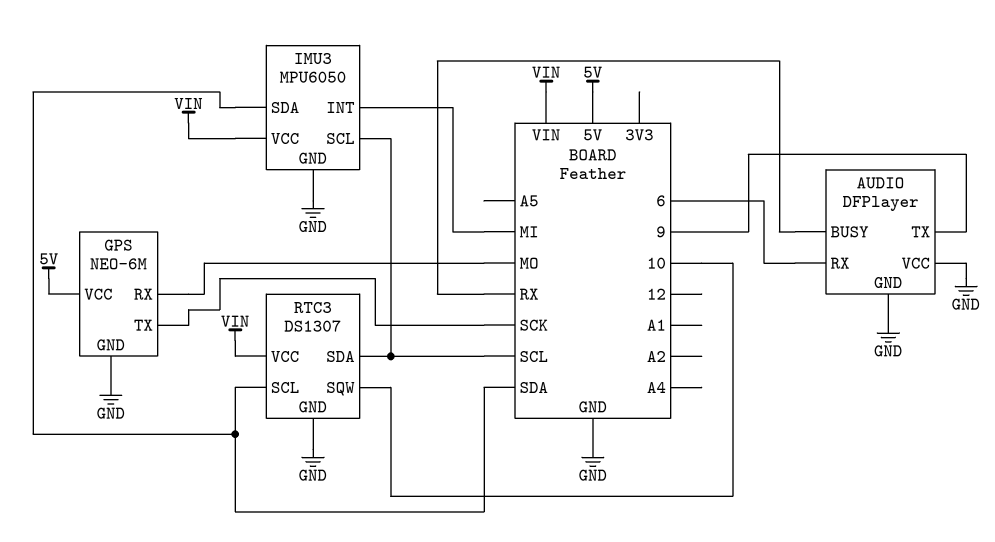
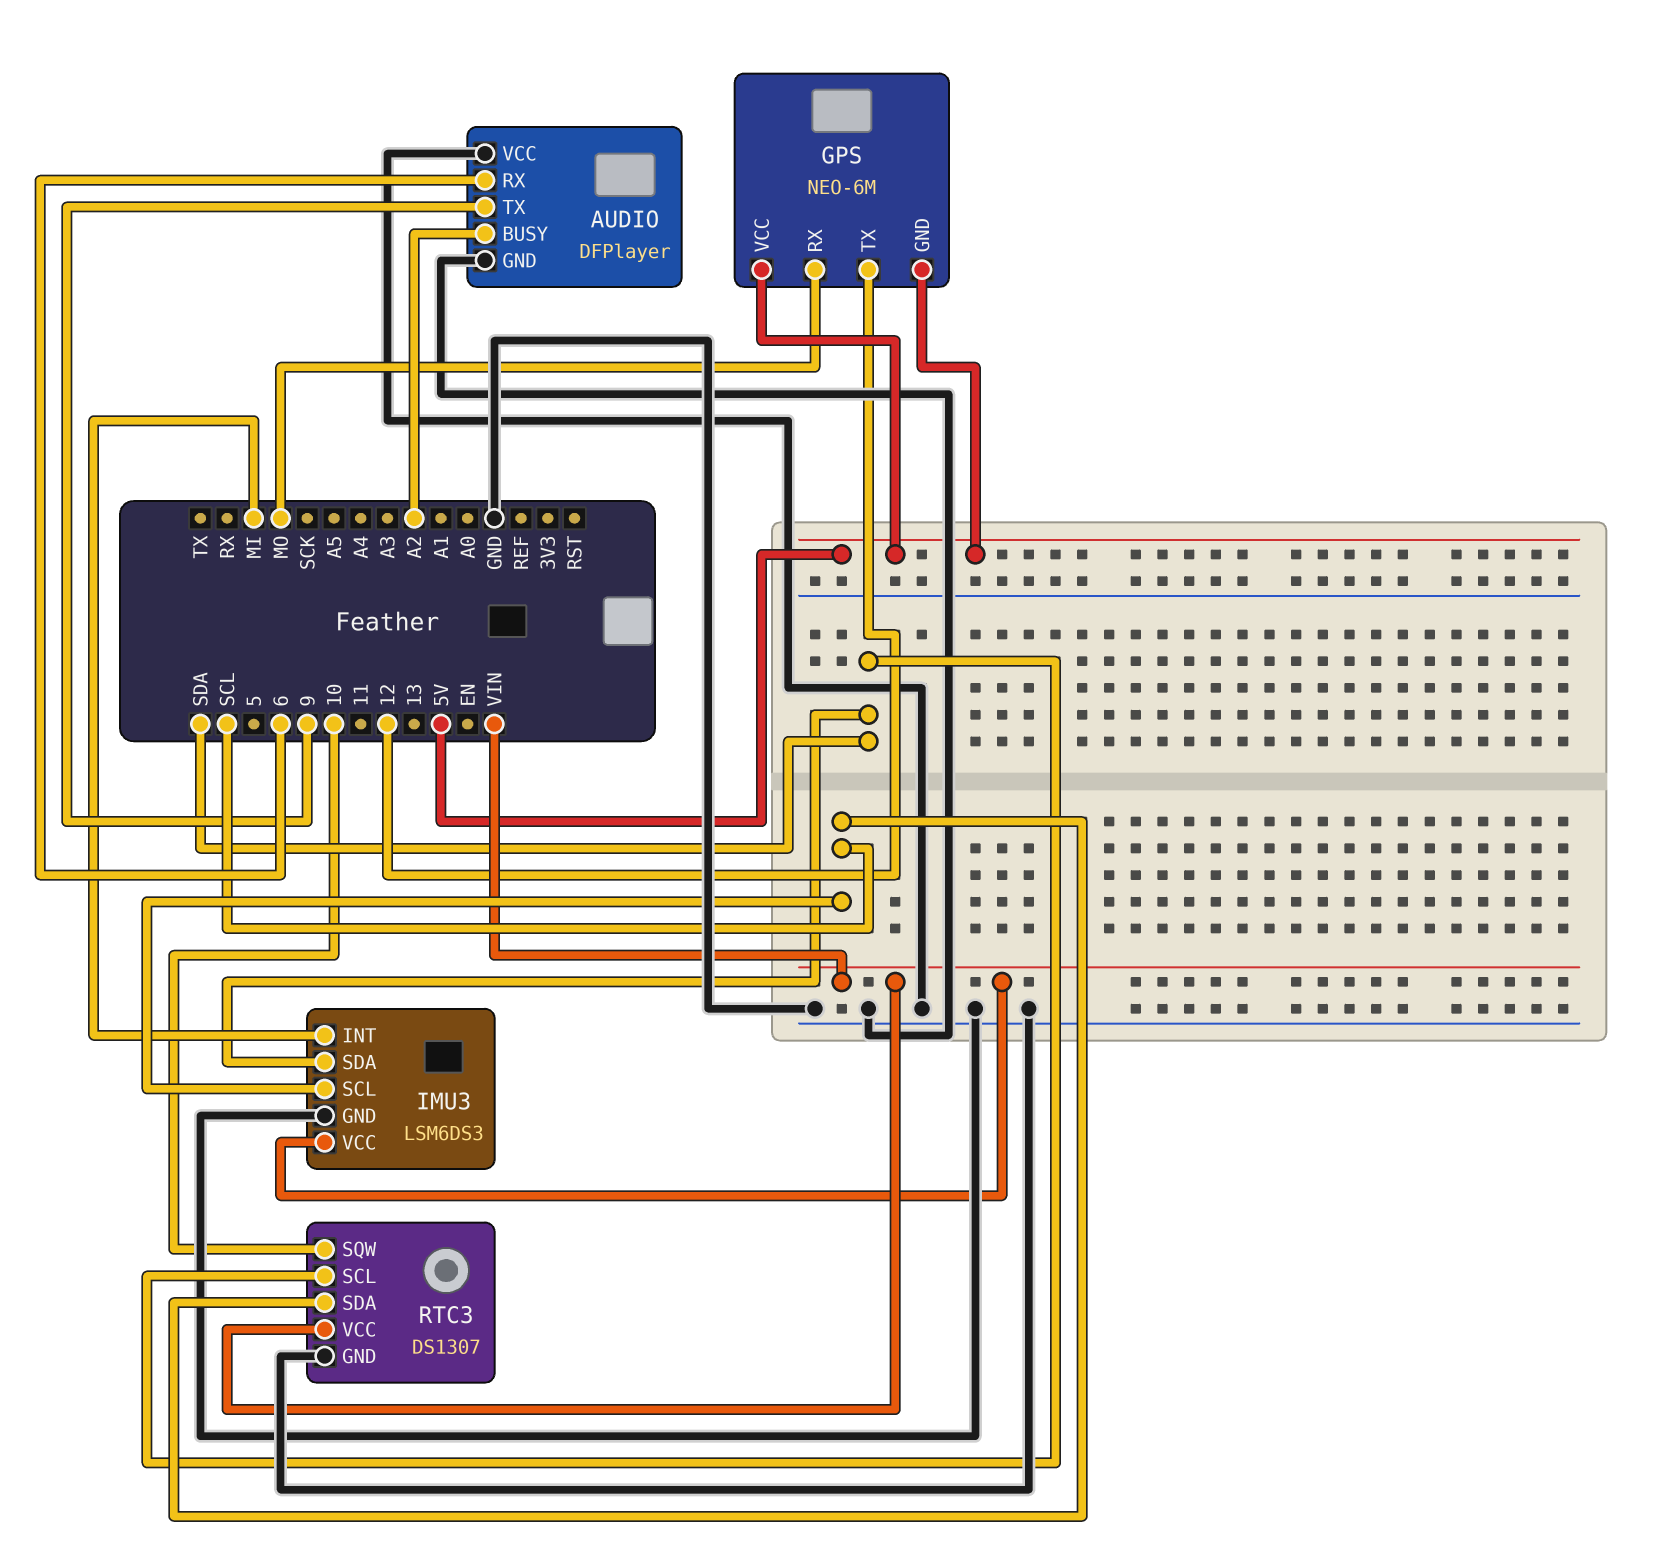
AUDIO pin BUSY: RX -> A2
GPS pin GND: GND -> 5V
GPS pin TX: SCK -> 12
IMU3: MPU6050 -> LSM6DS3

